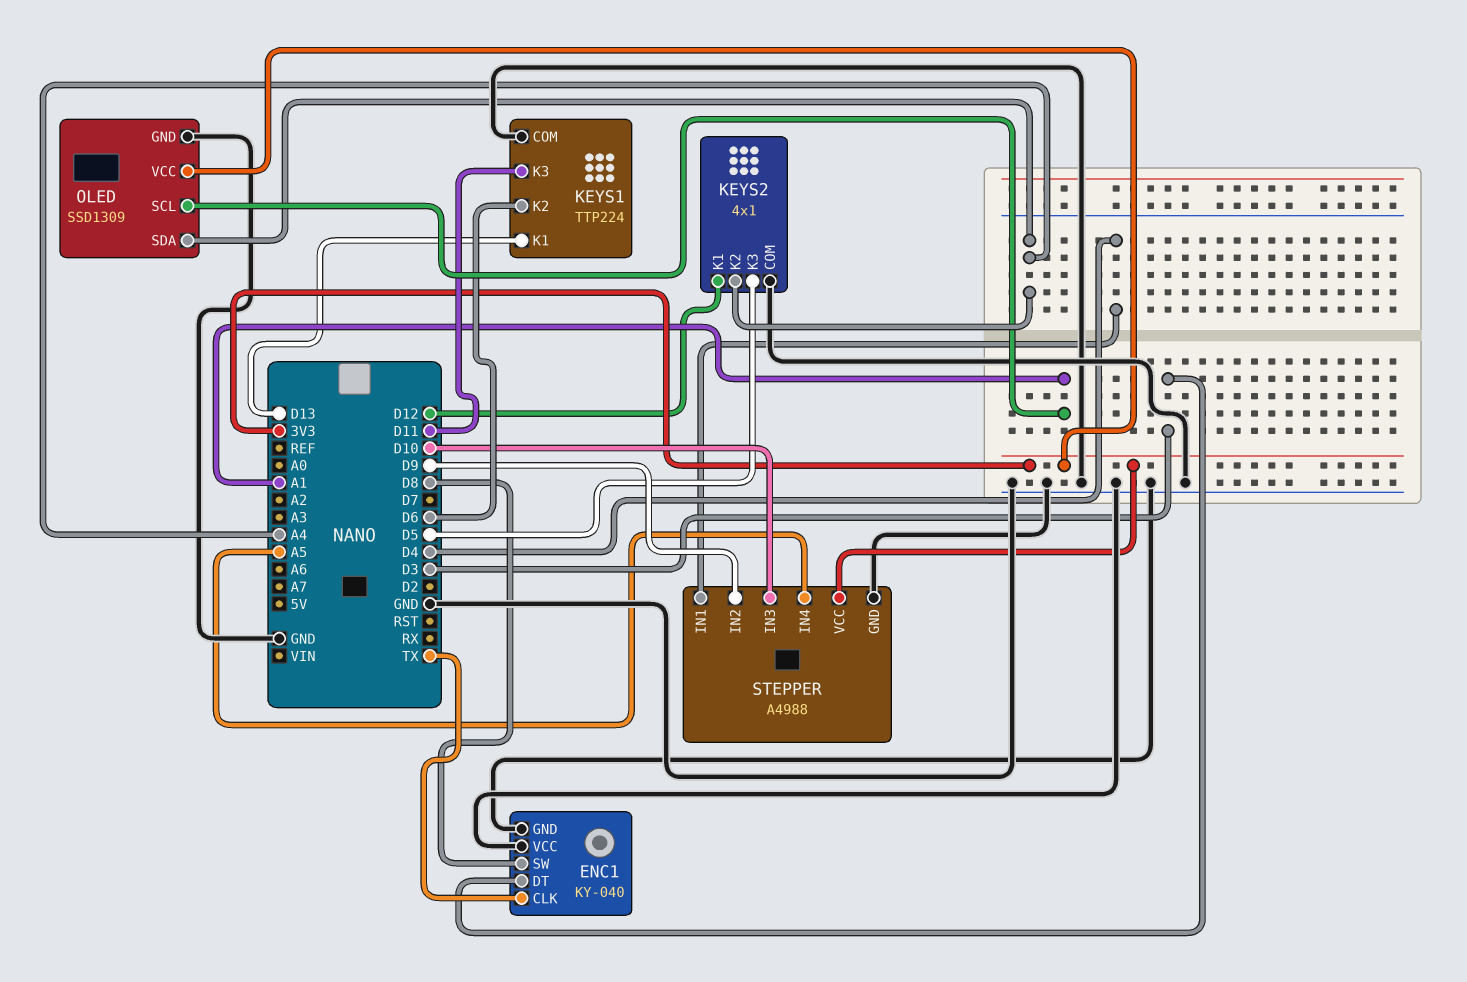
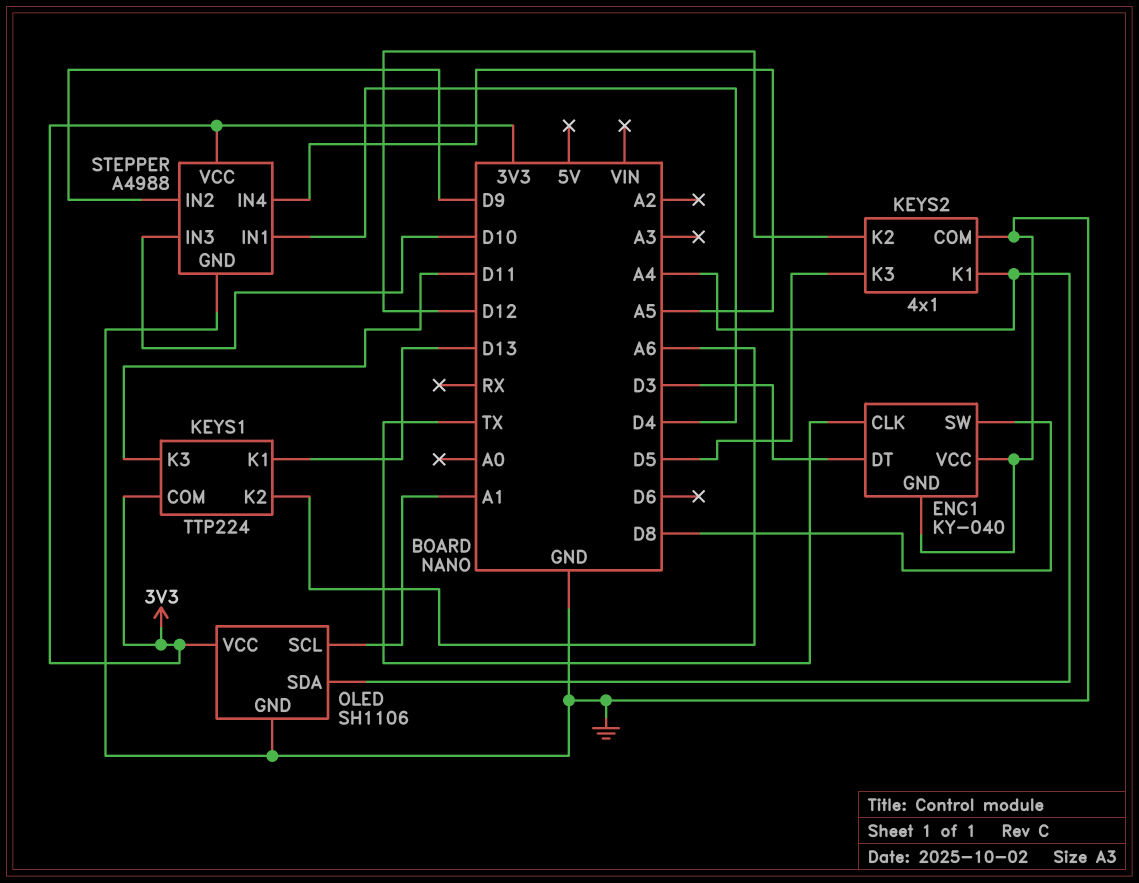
KEYS1 pin COM: GND -> 3V3
KEYS1 pin K2: D6 -> A6
KEYS2 pin K1: D12 -> A4
KEYS2 pin K2: A4 -> D12
OLED: SSD1309 -> SH1106

